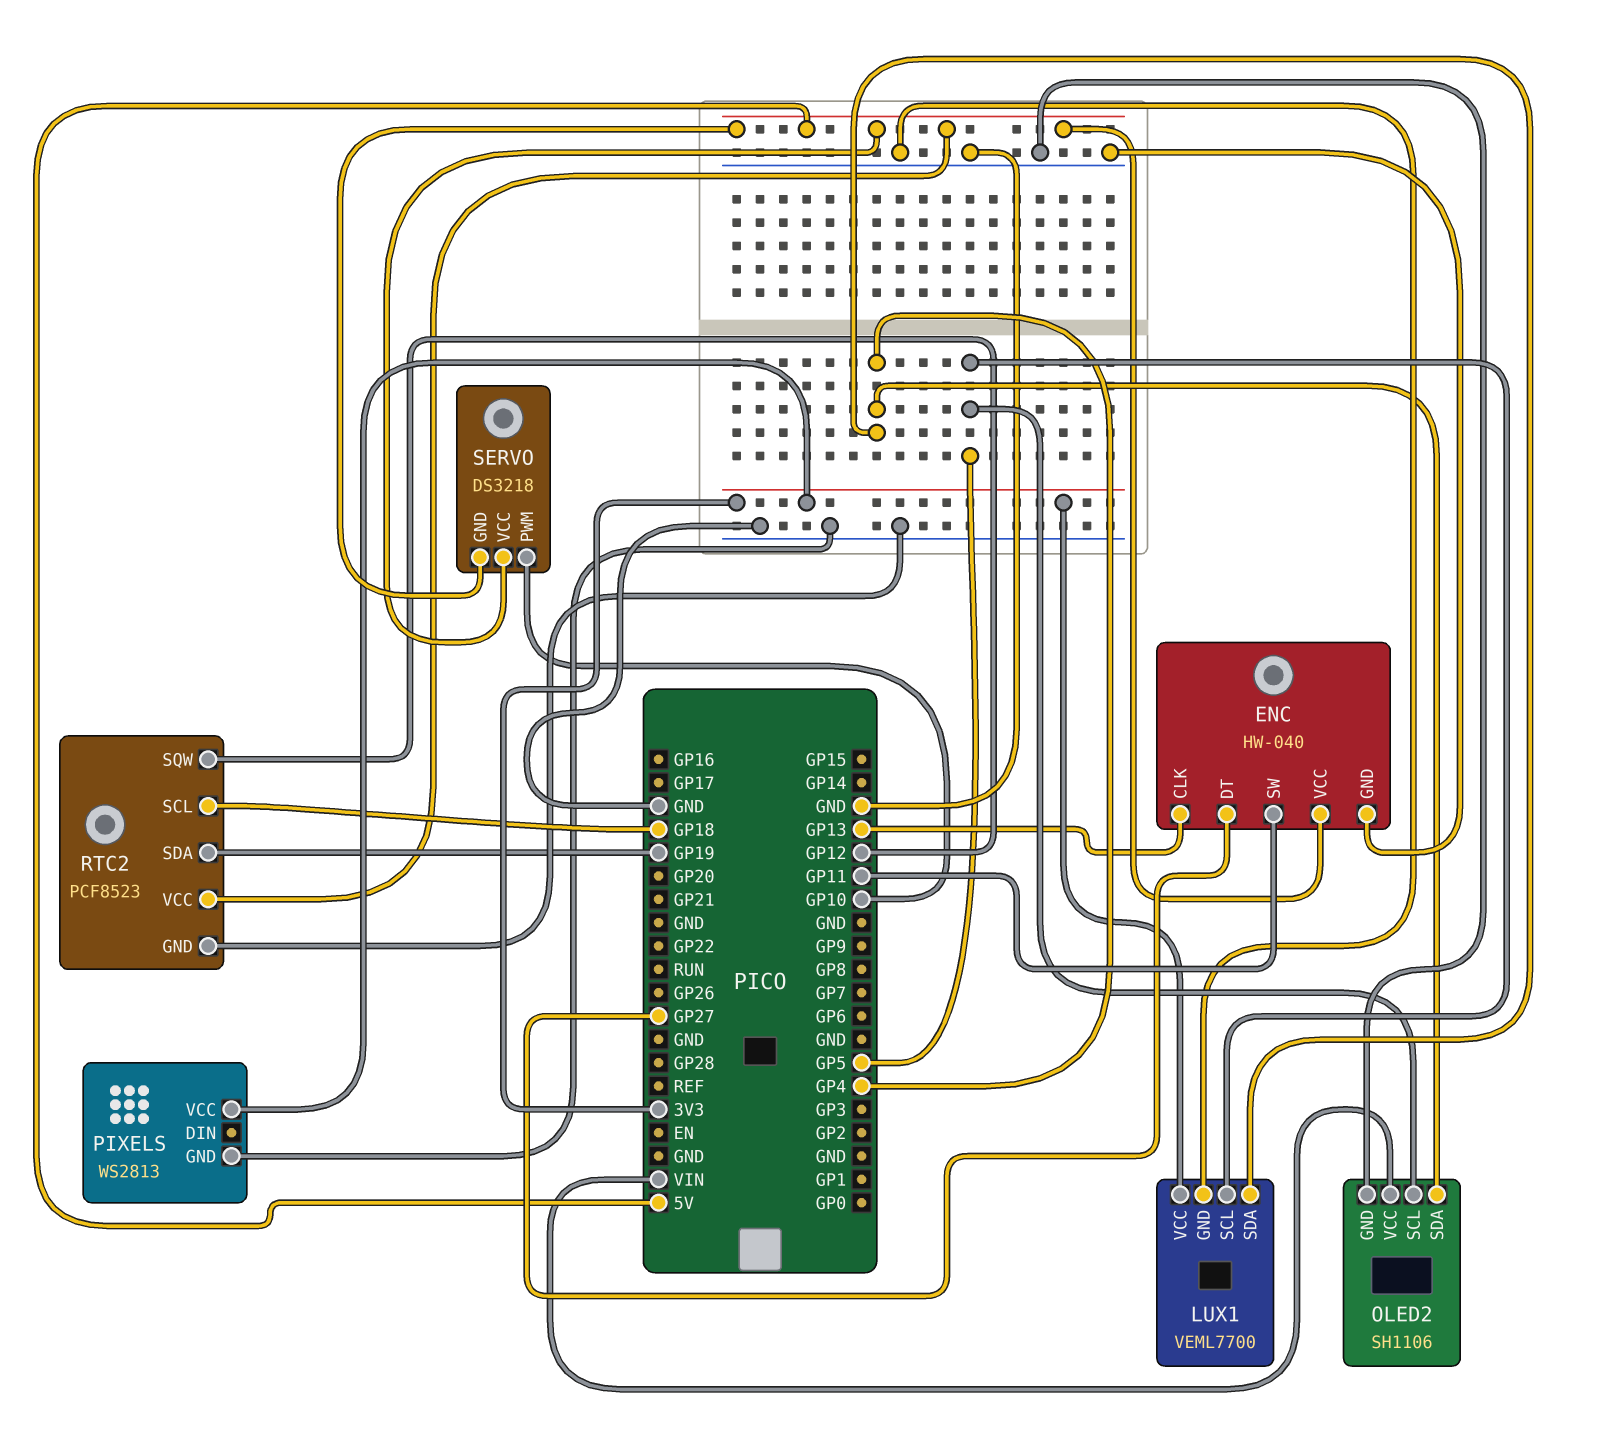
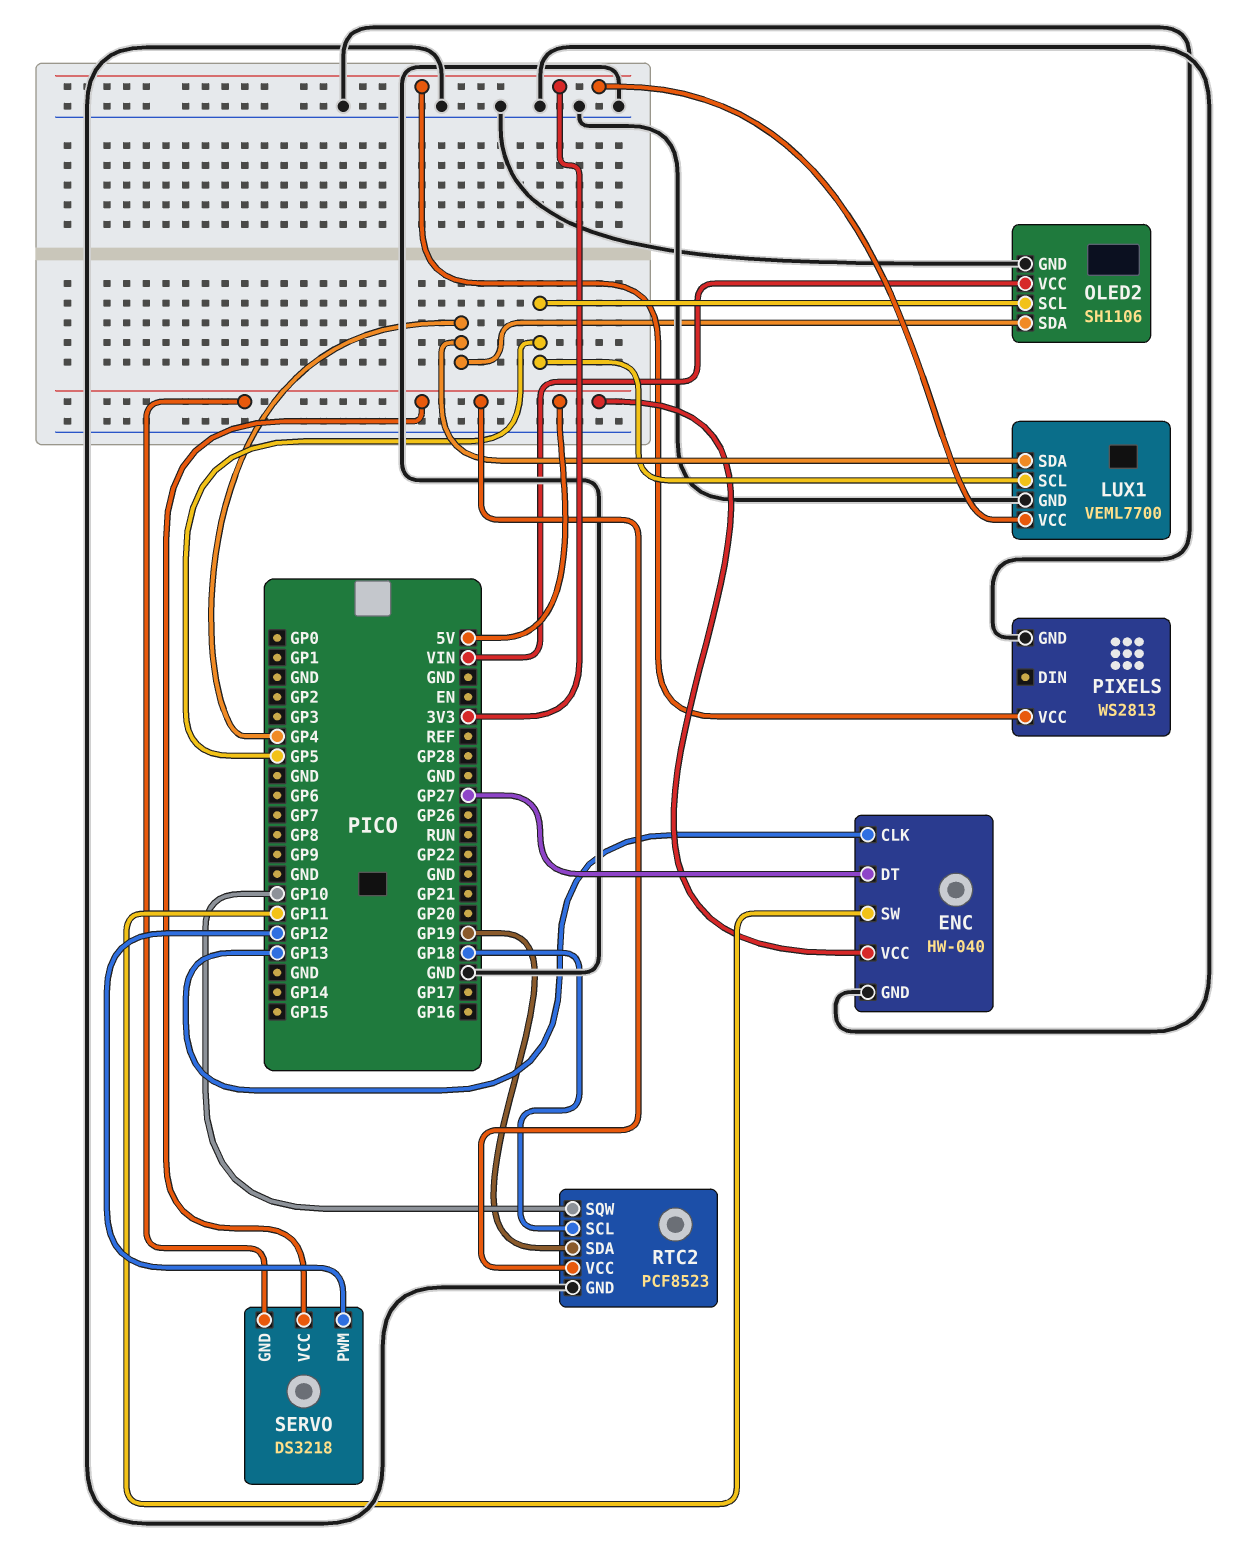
RTC2 pin SQW: GP12 -> GP10
SERVO pin PWM: GP10 -> GP12

